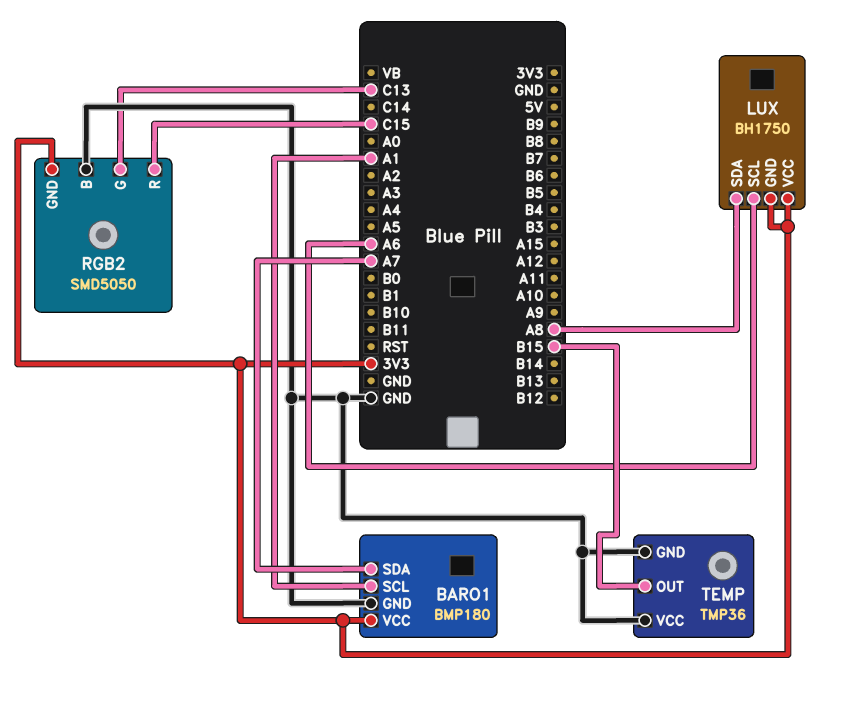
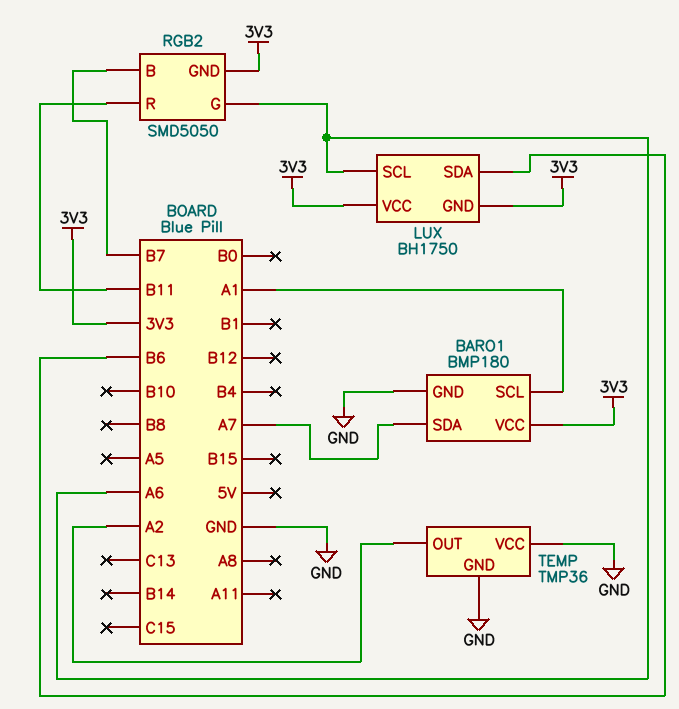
LUX pin SDA: A8 -> B6
RGB2 pin B: GND -> B7
RGB2 pin G: C13 -> A6
RGB2 pin R: C15 -> B11
TEMP pin OUT: B15 -> A2

